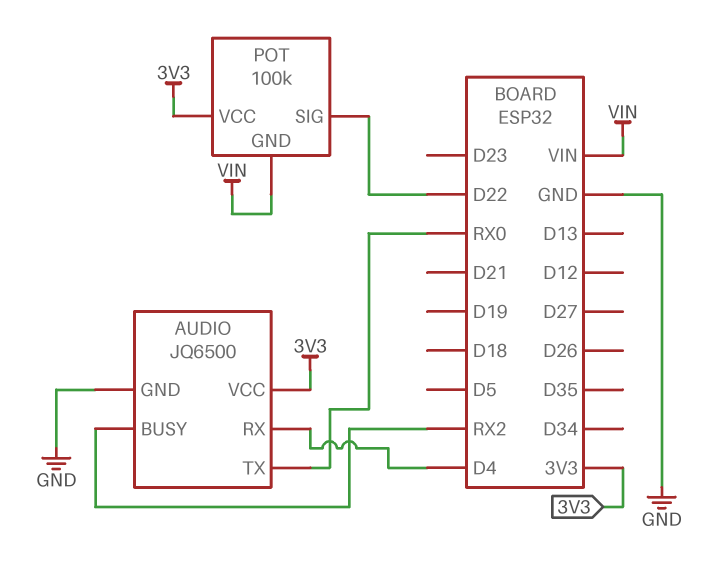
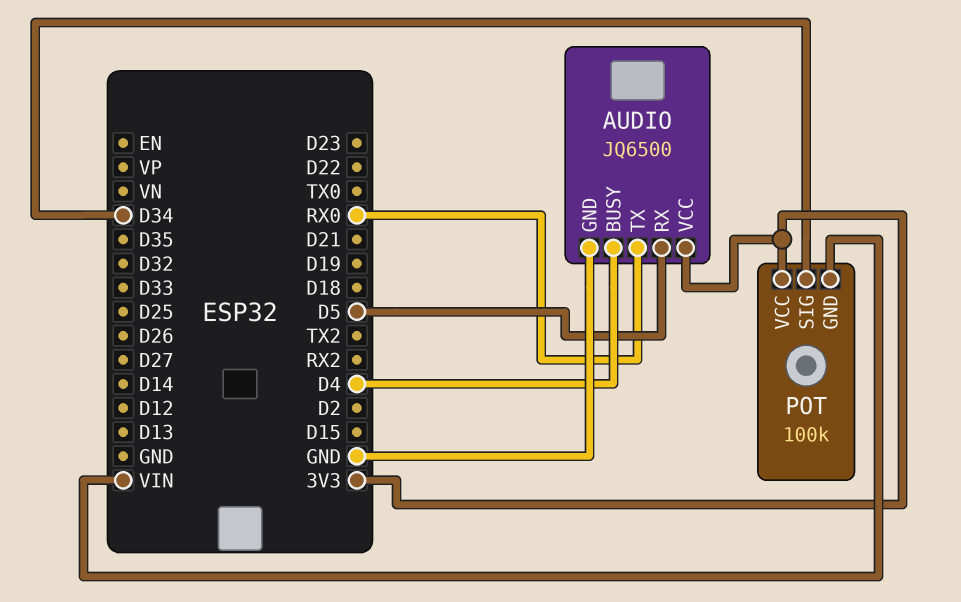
AUDIO pin BUSY: RX2 -> D4
AUDIO pin RX: D4 -> D5
POT pin SIG: D22 -> D34

